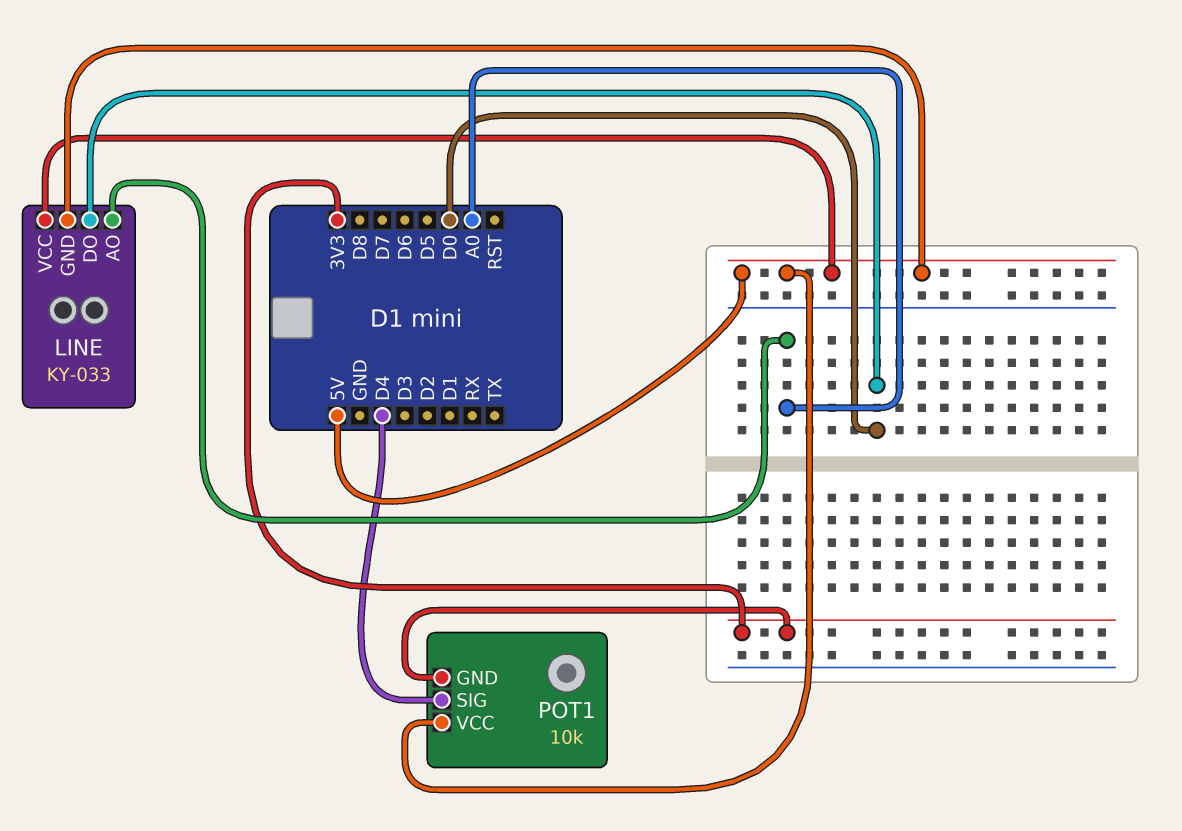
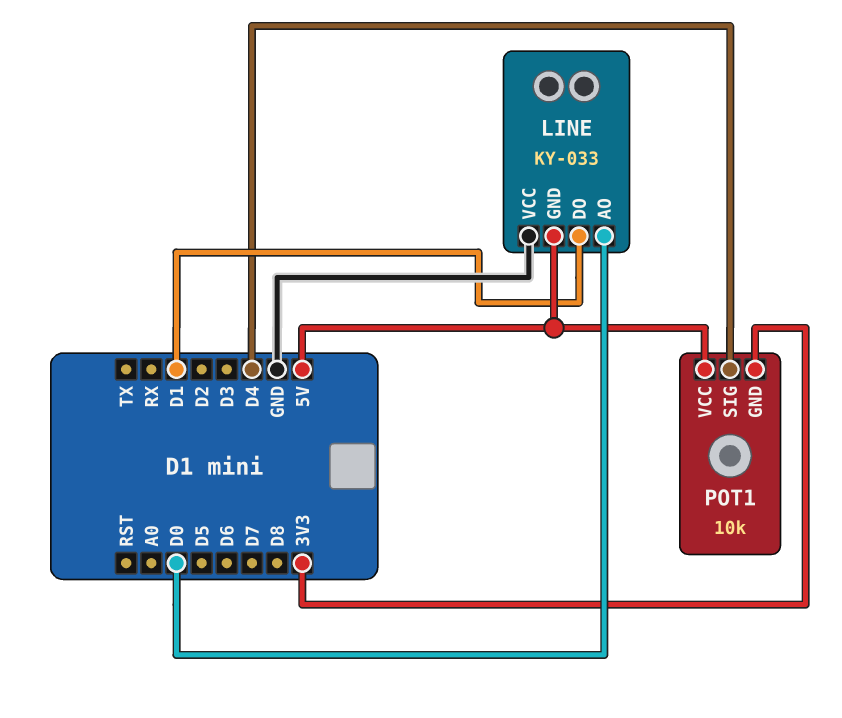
LINE pin AO: A0 -> D0
LINE pin DO: D0 -> D1
LINE pin VCC: 5V -> GND

